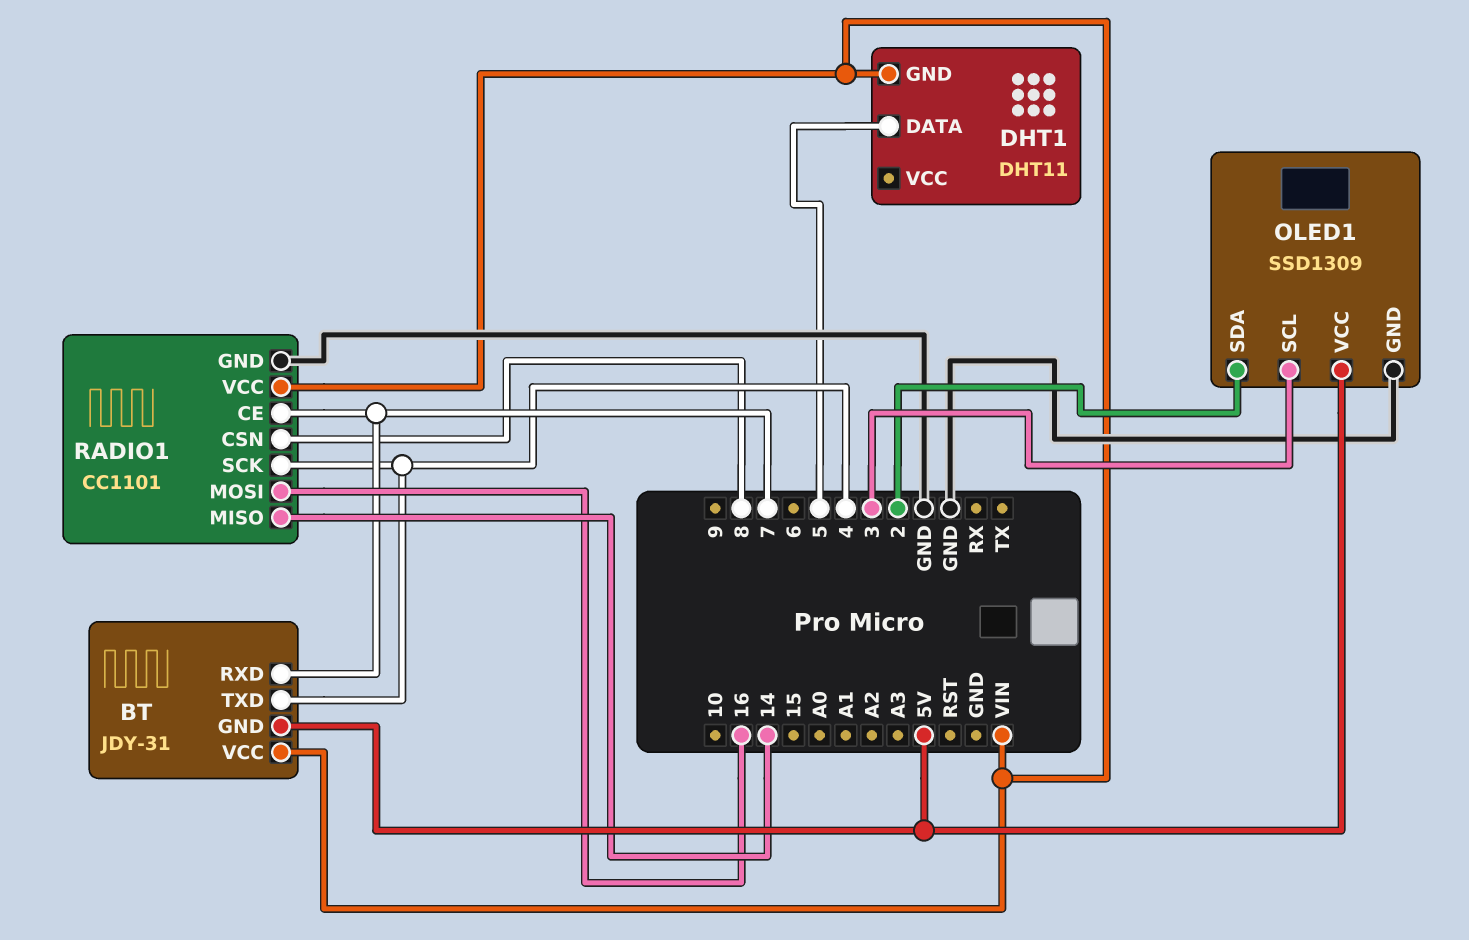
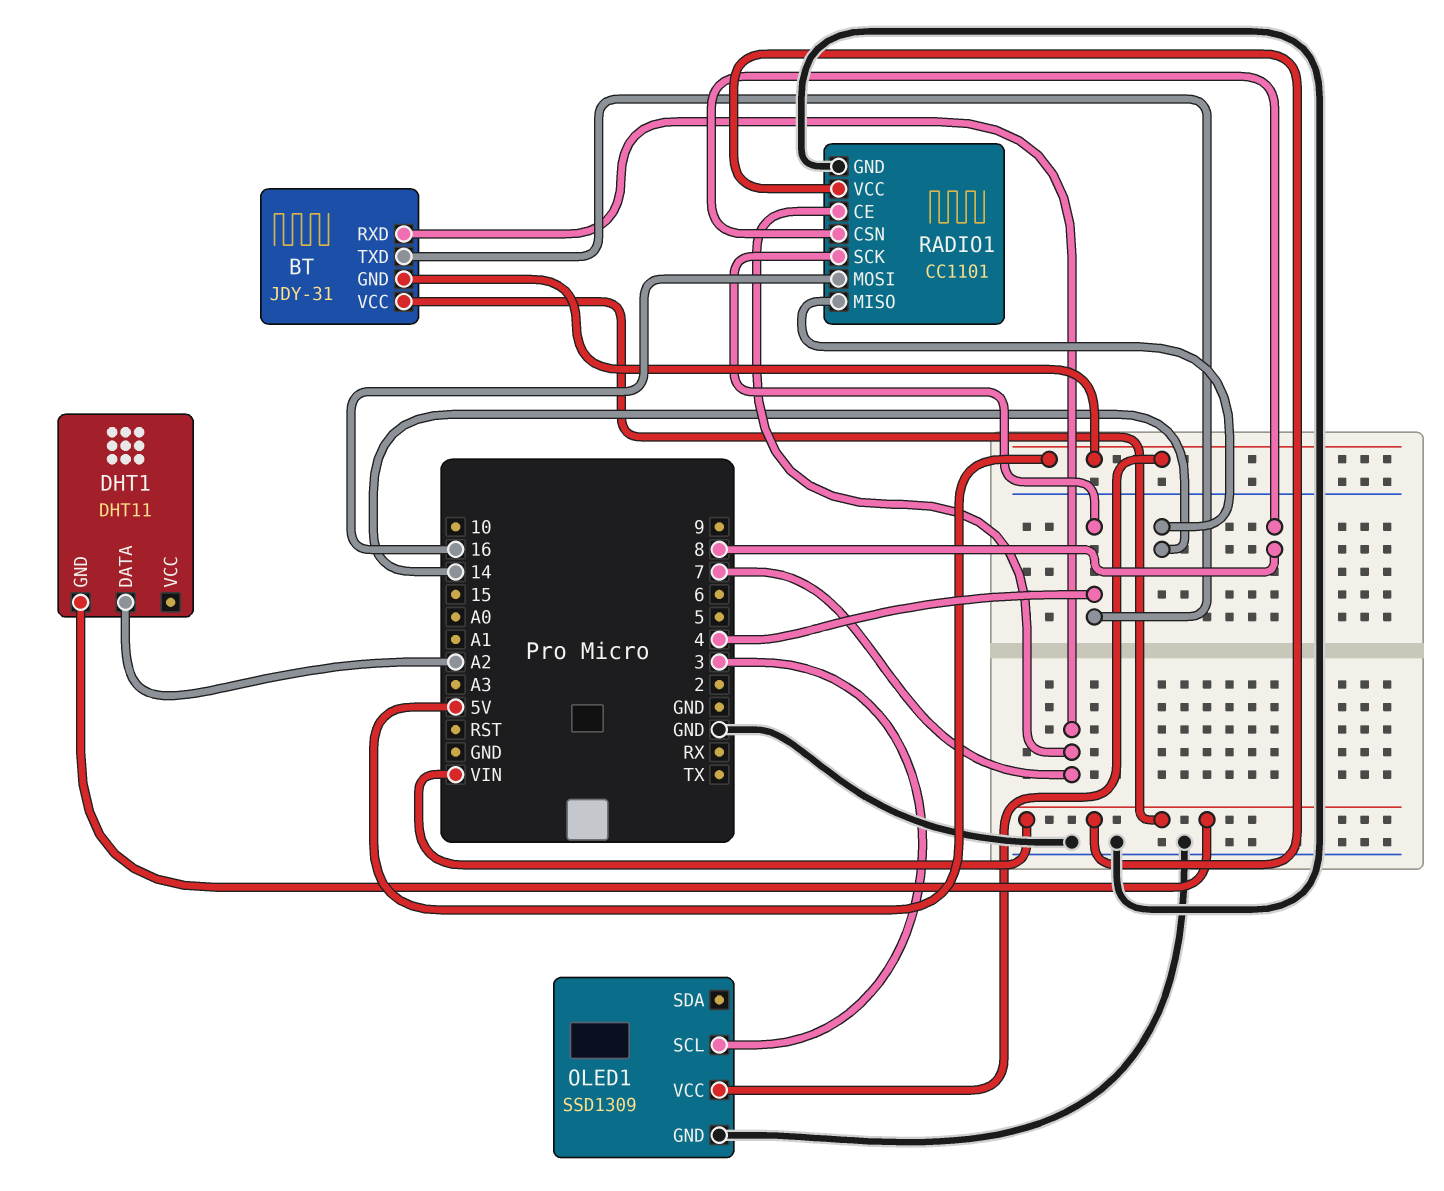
DHT1 pin DATA: 5 -> A2
OLED1 pin SDA: 2 -> none

